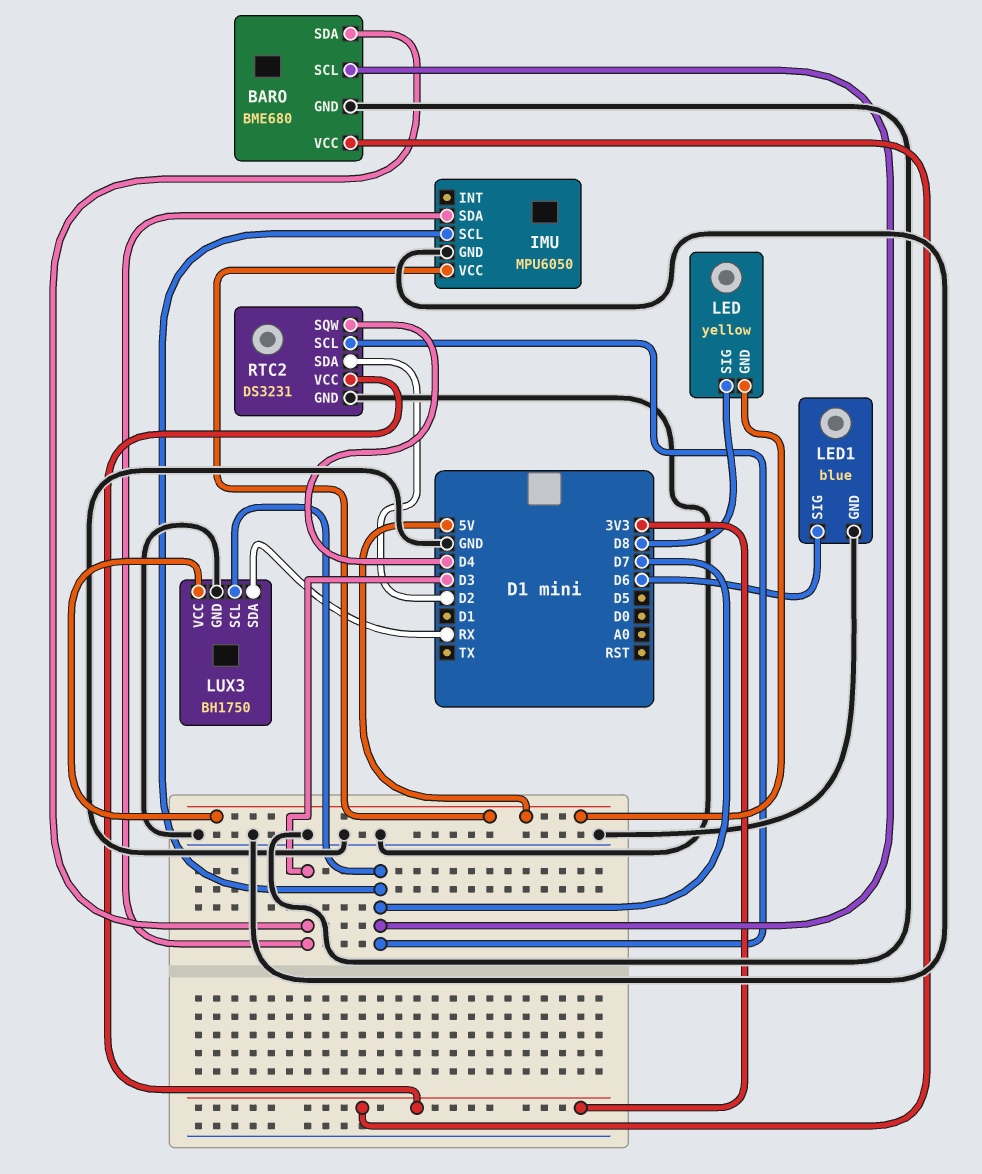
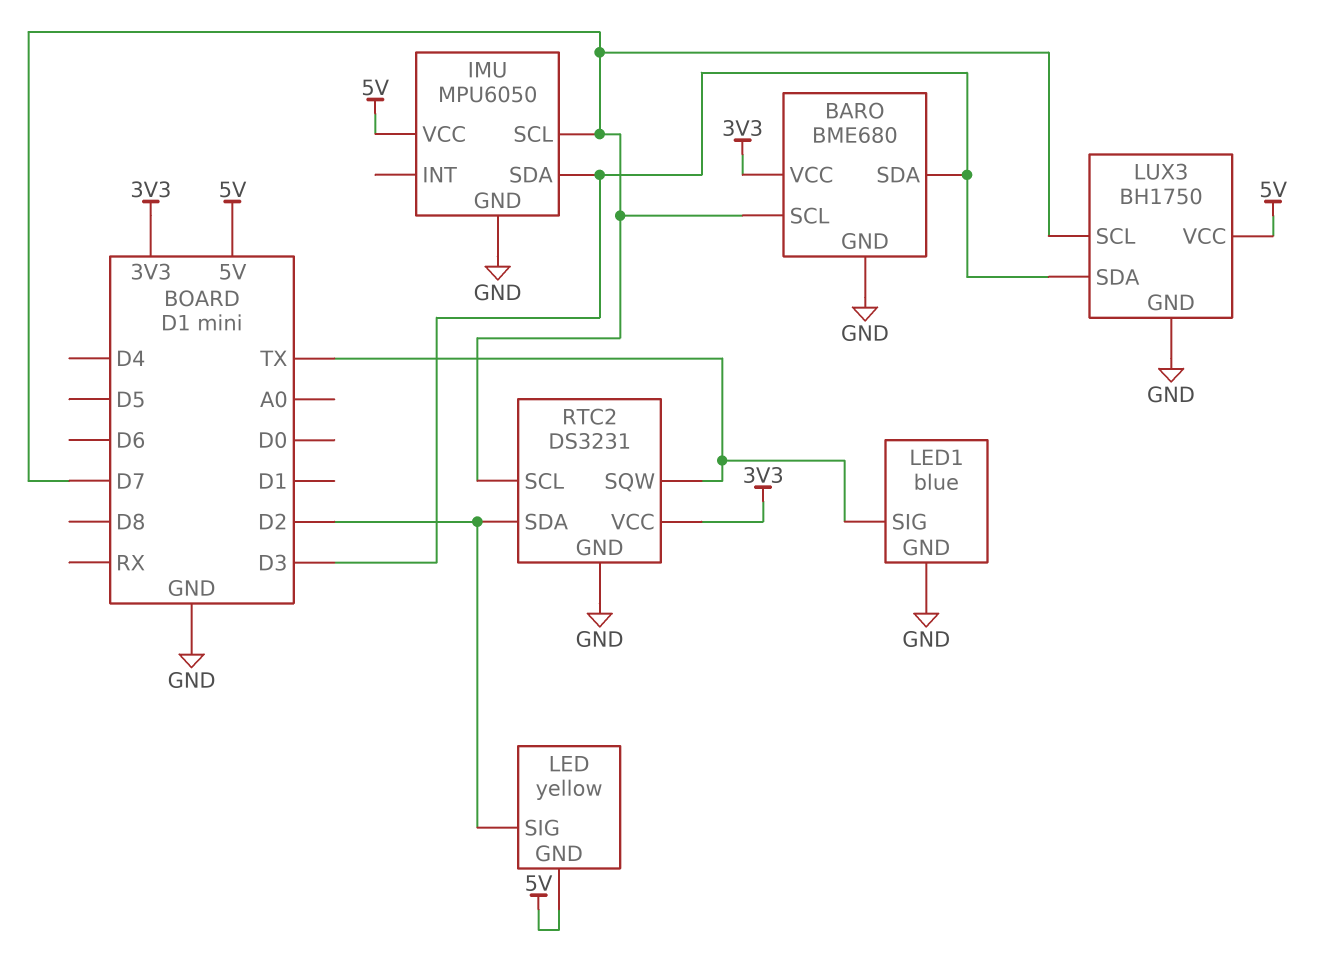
LED pin SIG: D8 -> D2
LED1 pin SIG: D6 -> TX
LUX3 pin SDA: RX -> D3
RTC2 pin SQW: D4 -> TX

